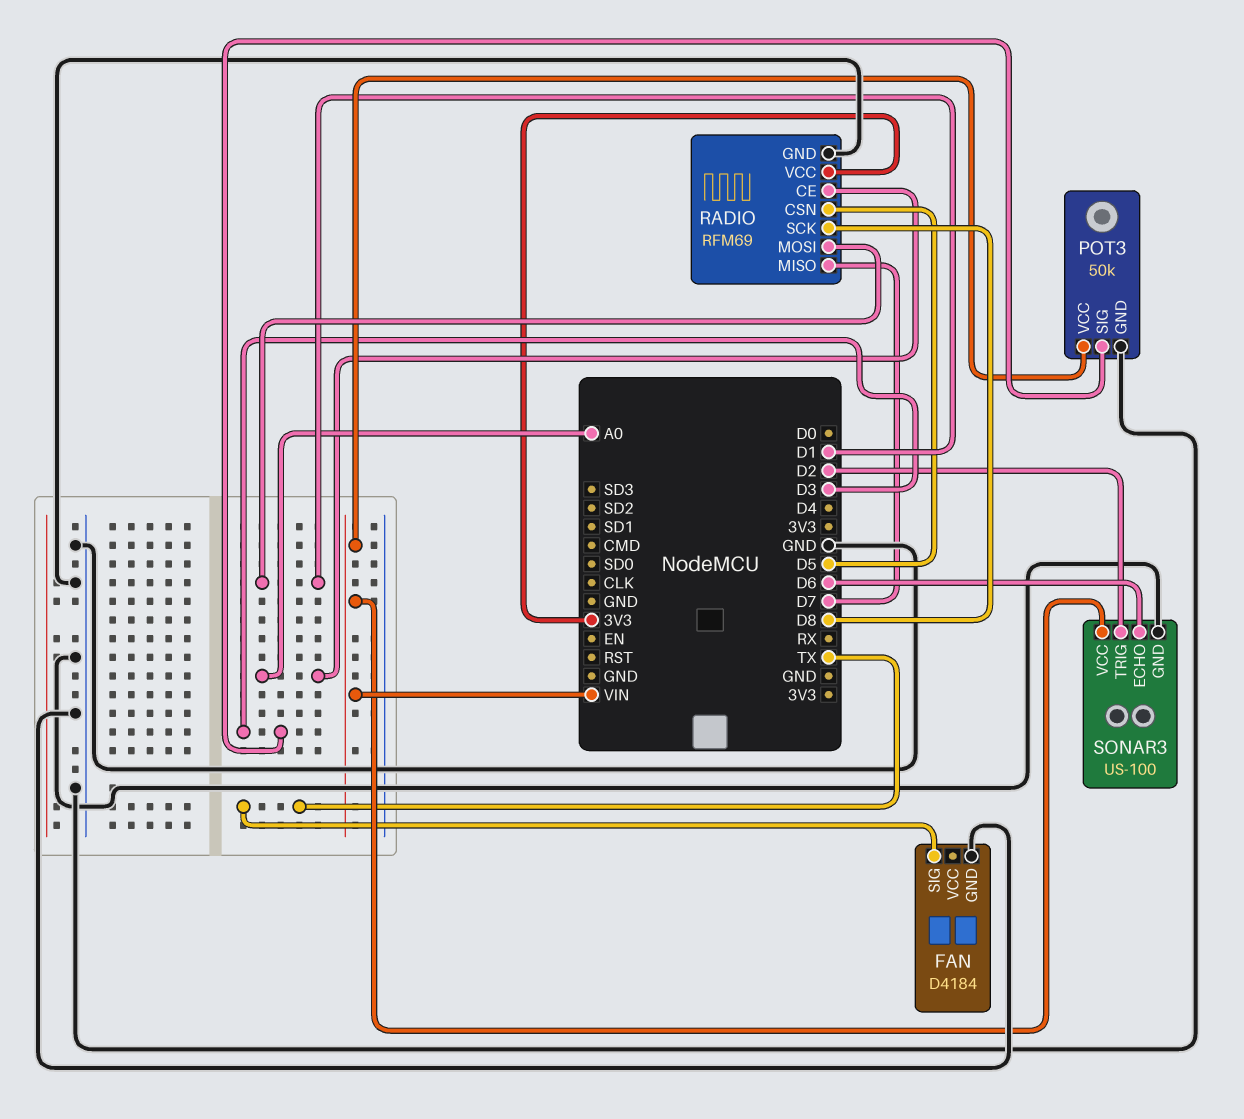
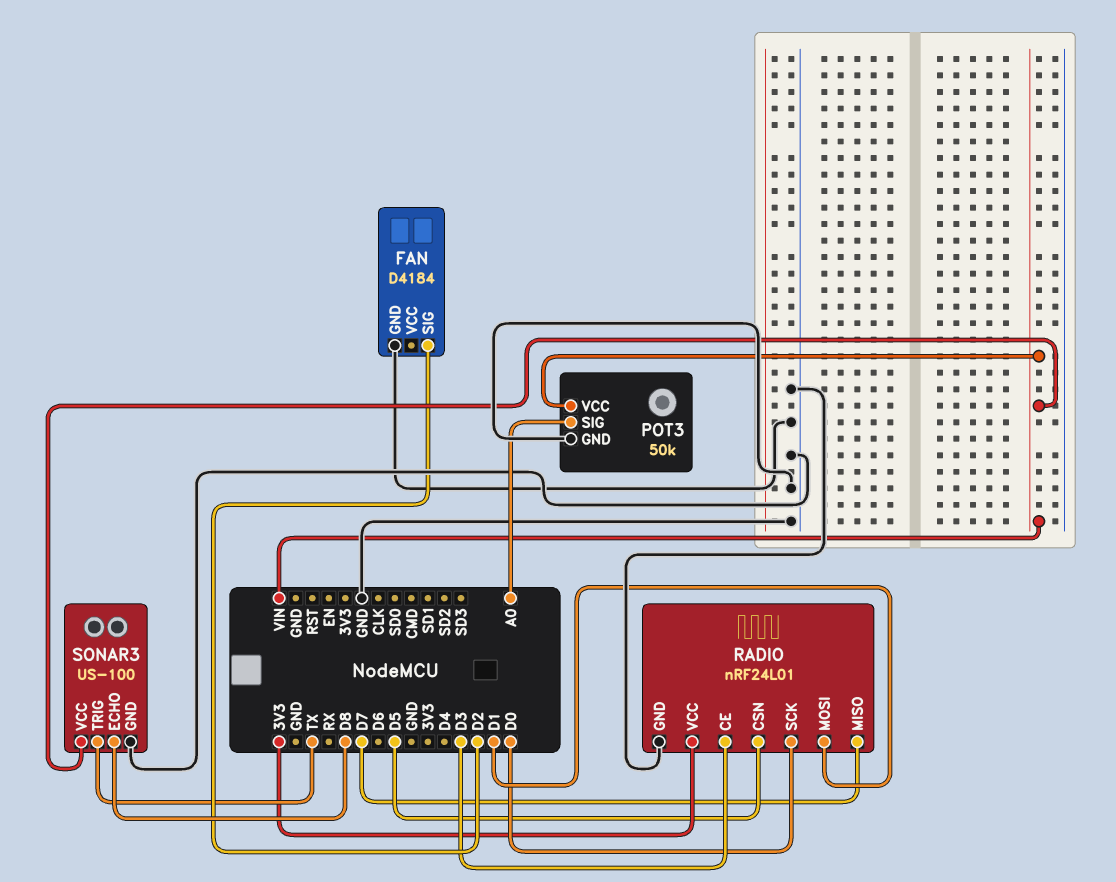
FAN pin SIG: TX -> D2
POT3 pin SIG: D3 -> A0
RADIO: RFM69 -> nRF24L01
RADIO pin CE: A0 -> D3
RADIO pin SCK: D8 -> D0
SONAR3 pin ECHO: D6 -> D8
SONAR3 pin TRIG: D2 -> TX

